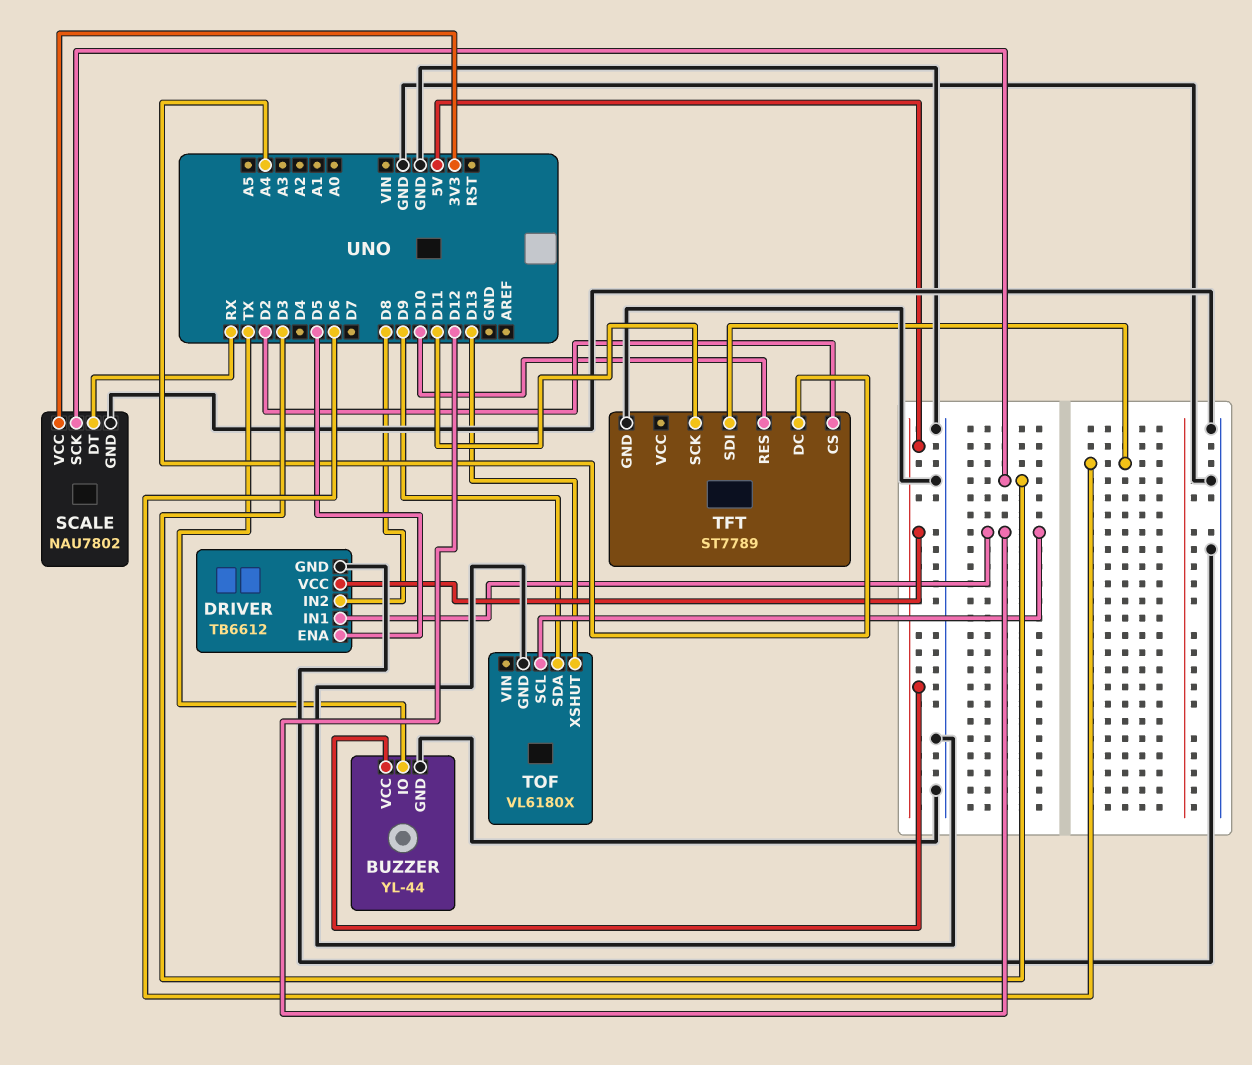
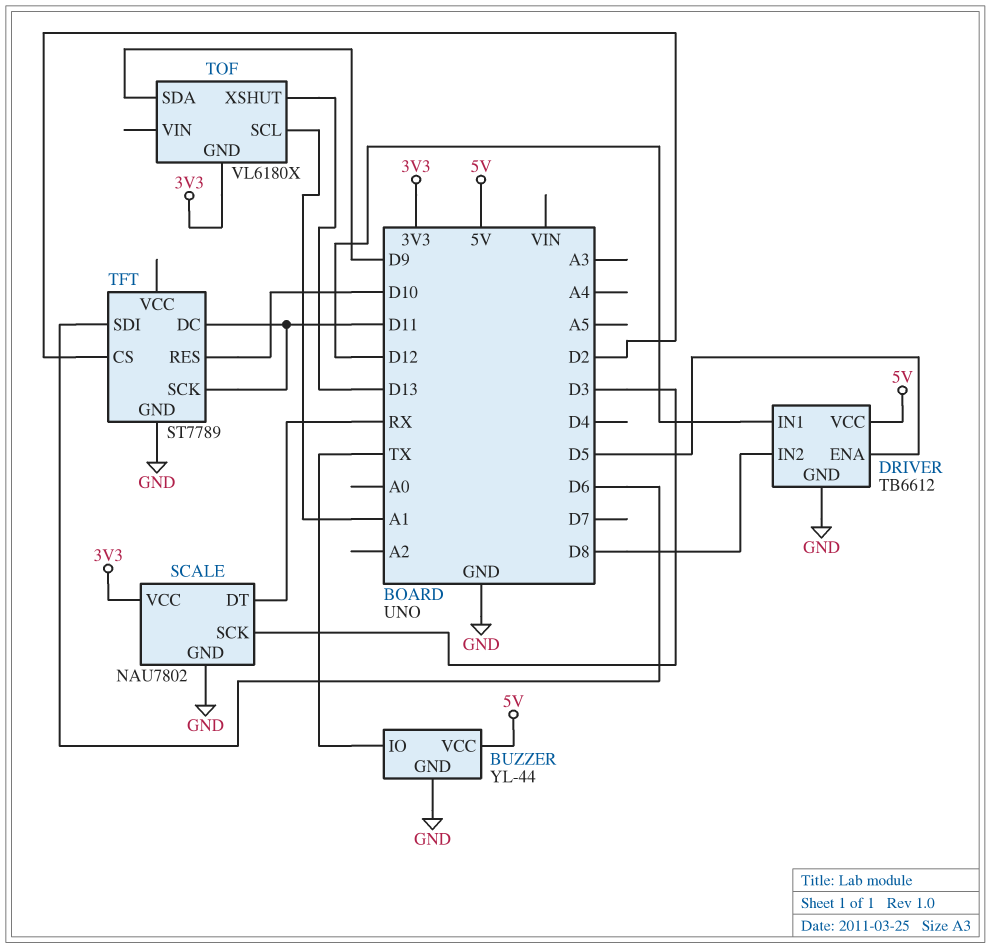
TFT pin DC: A4 -> D11
TOF pin GND: GND -> 3V3
TOF pin SCL: D12 -> A1

